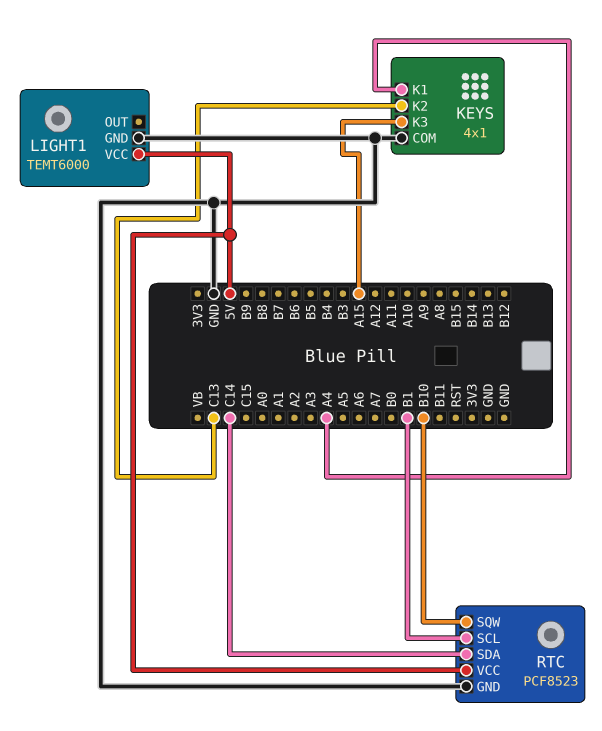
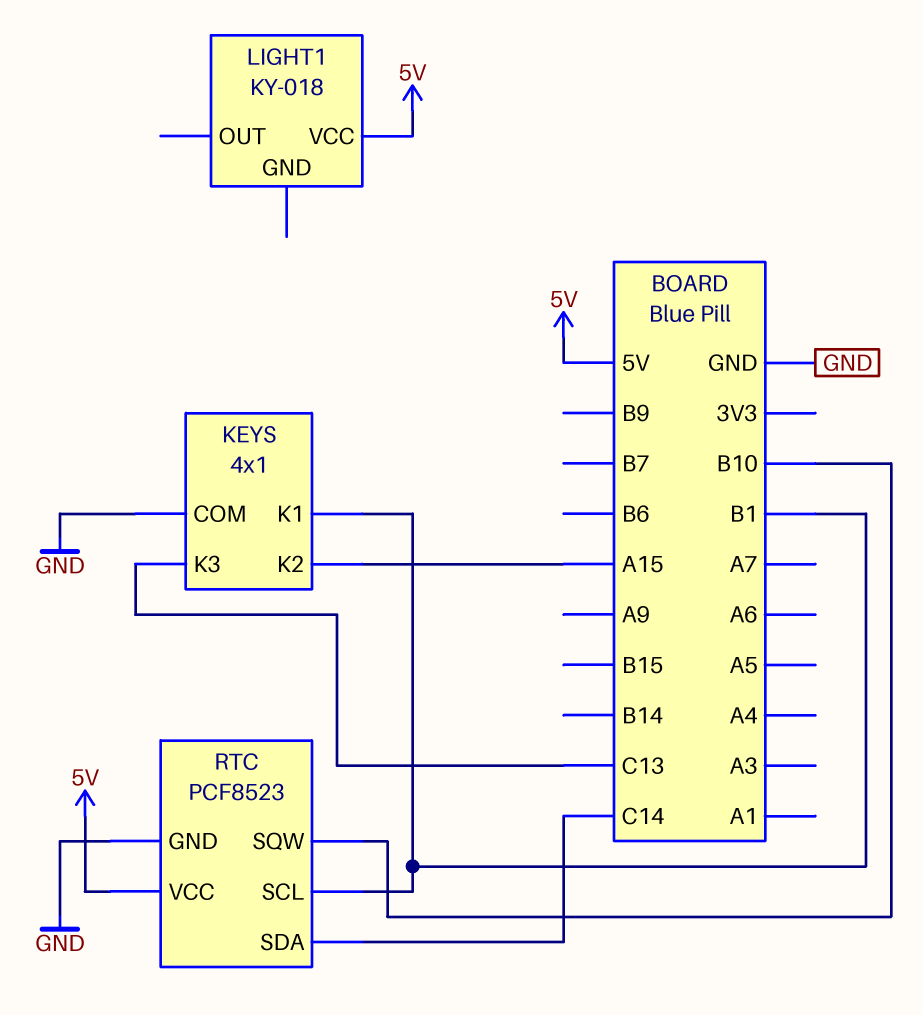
KEYS pin K1: A4 -> B1
KEYS pin K2: C13 -> A15
KEYS pin K3: A15 -> C13
LIGHT1: TEMT6000 -> KY-018
LIGHT1 pin GND: GND -> none

